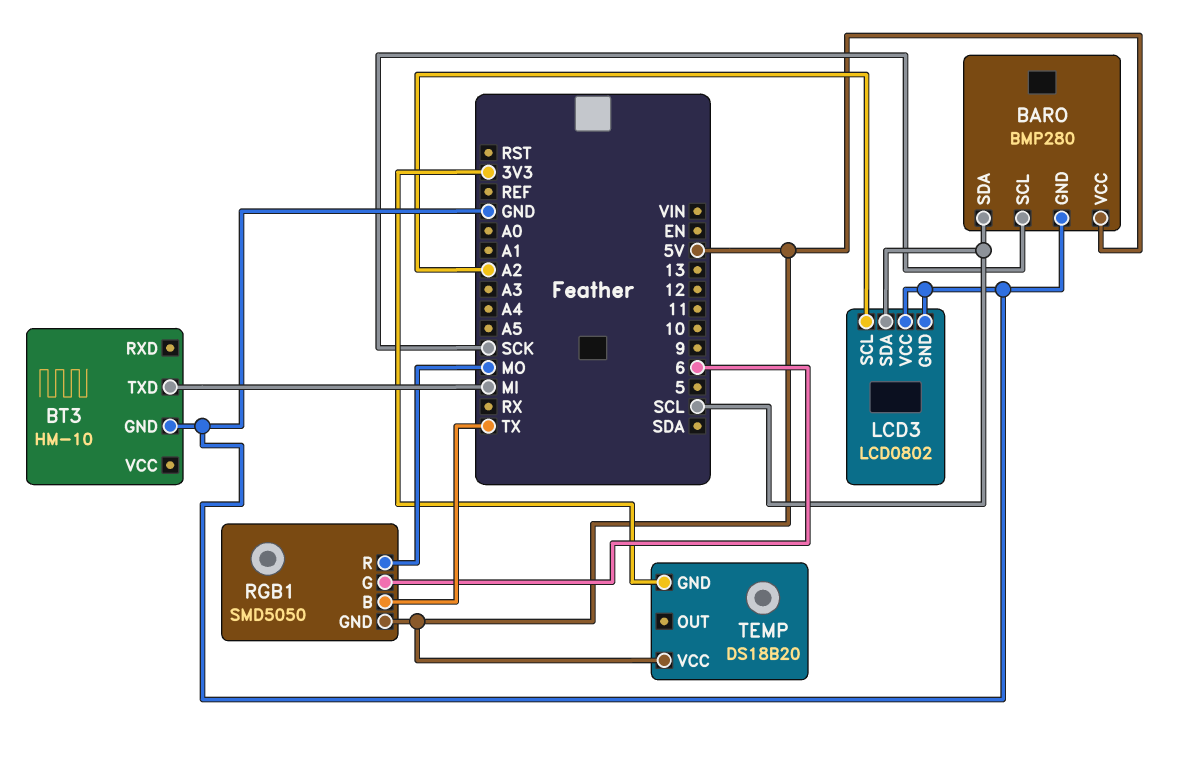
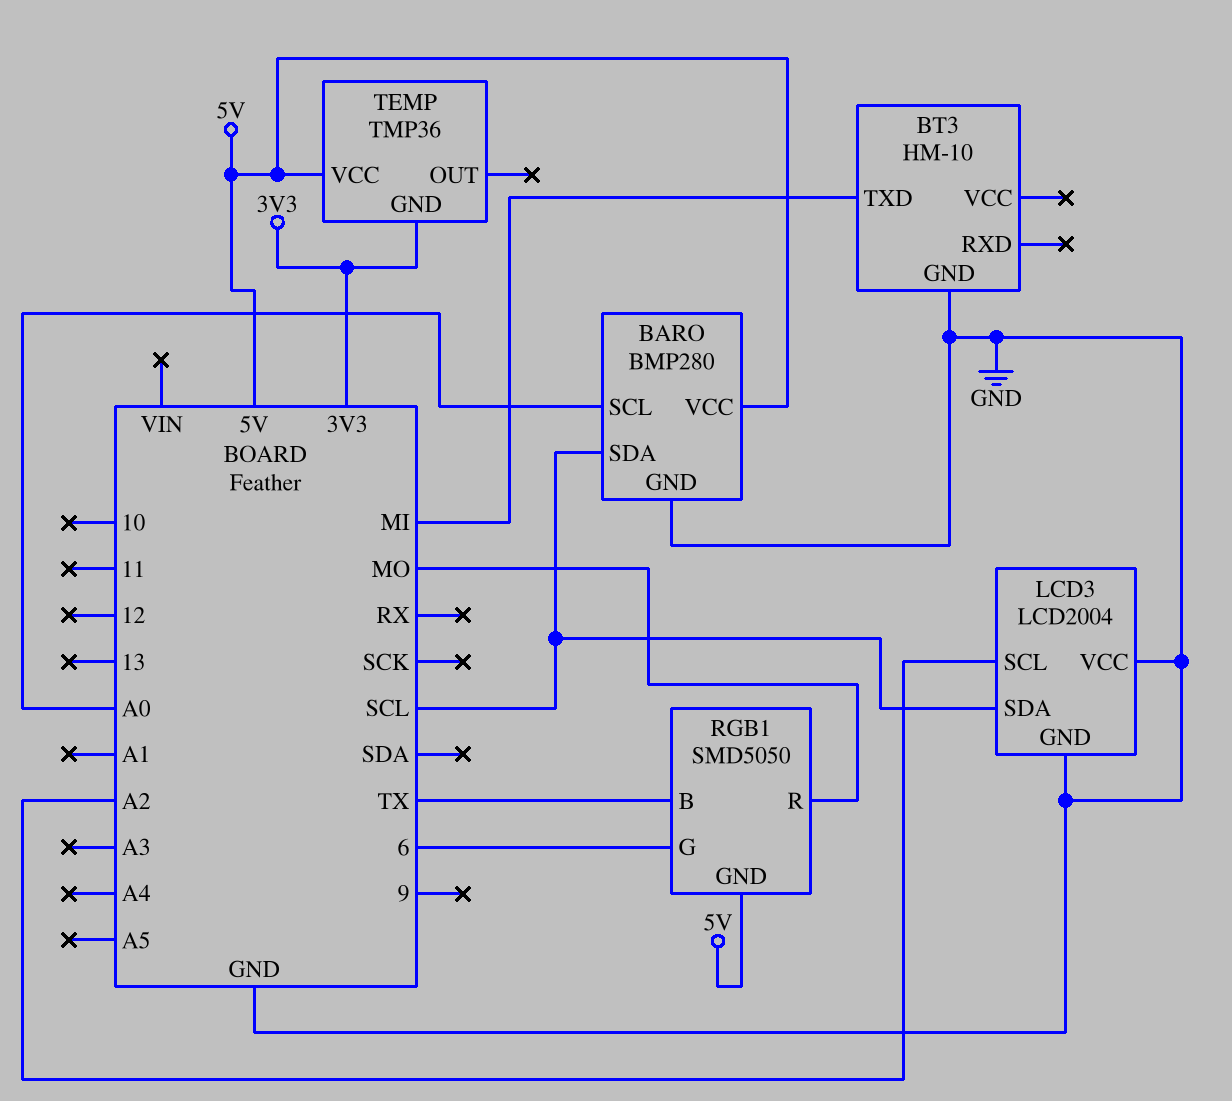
BARO pin SCL: SCK -> A0
LCD3: LCD0802 -> LCD2004
TEMP: DS18B20 -> TMP36

